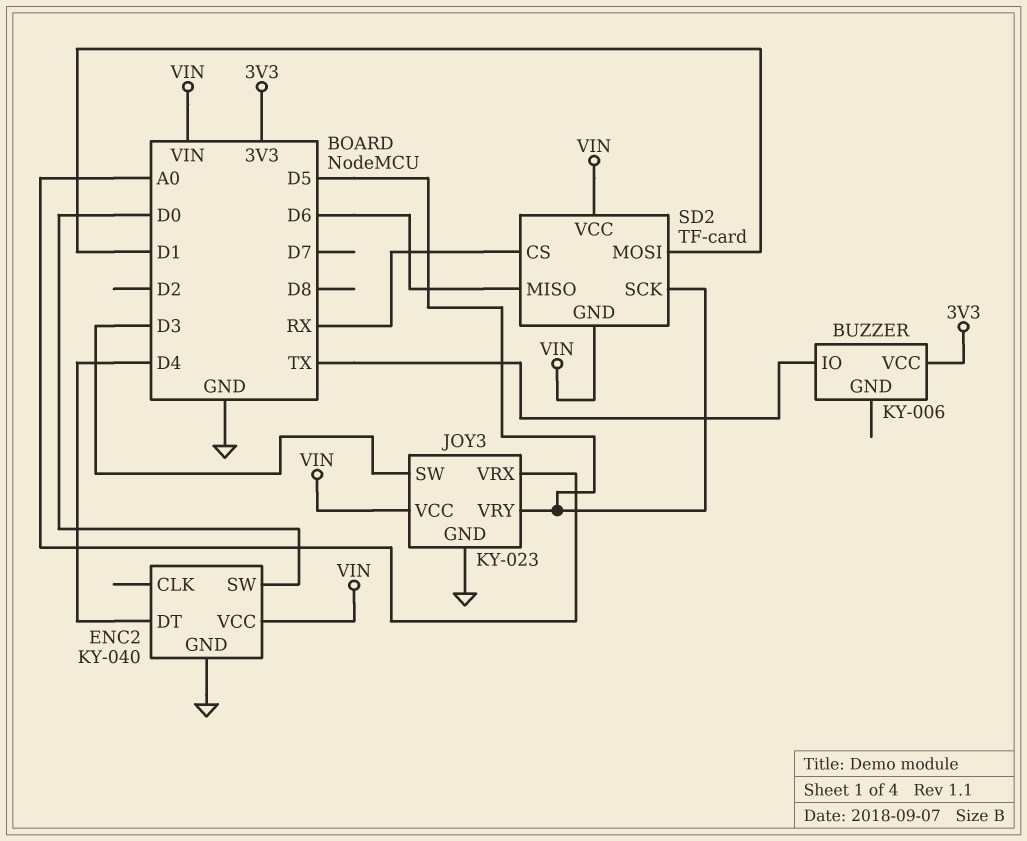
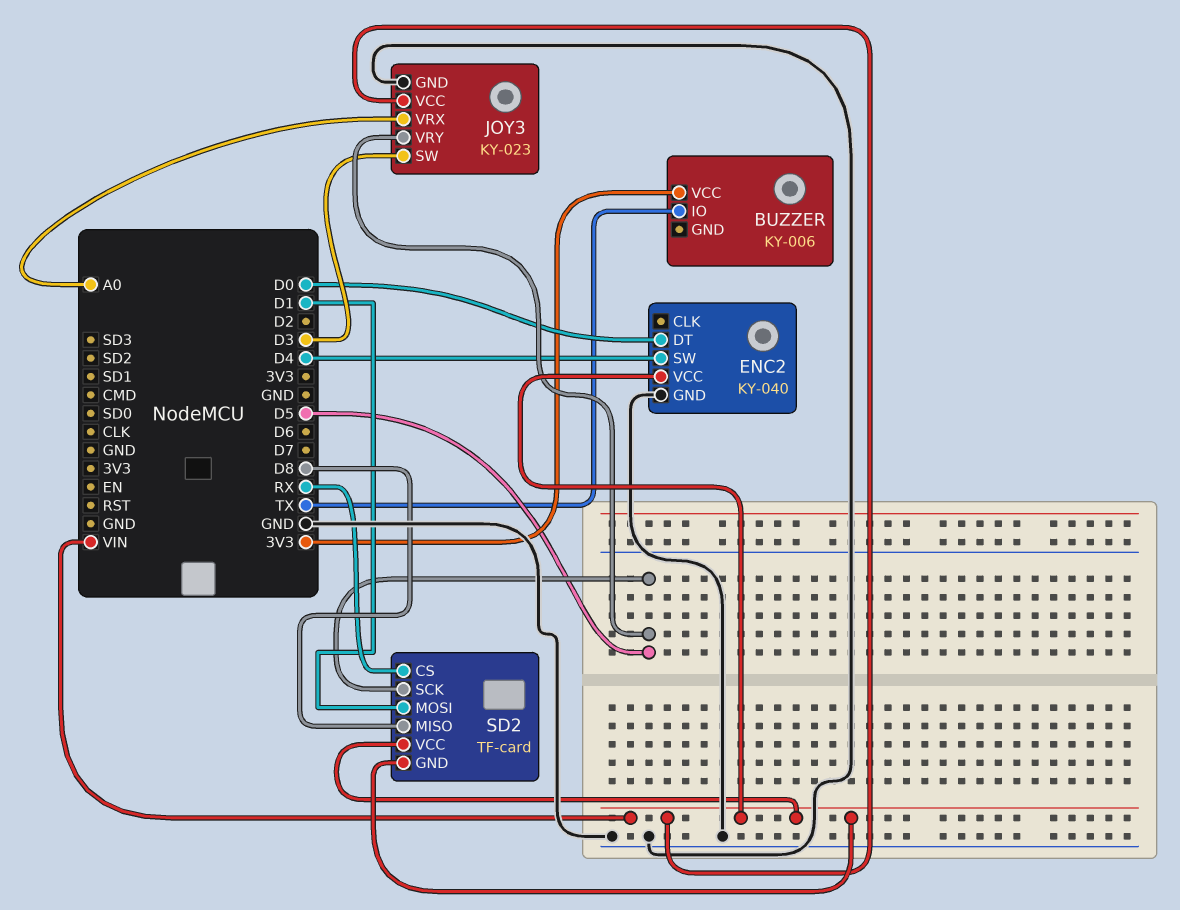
ENC2 pin DT: D4 -> D0
ENC2 pin SW: D0 -> D4
SD2 pin MISO: D6 -> D8

